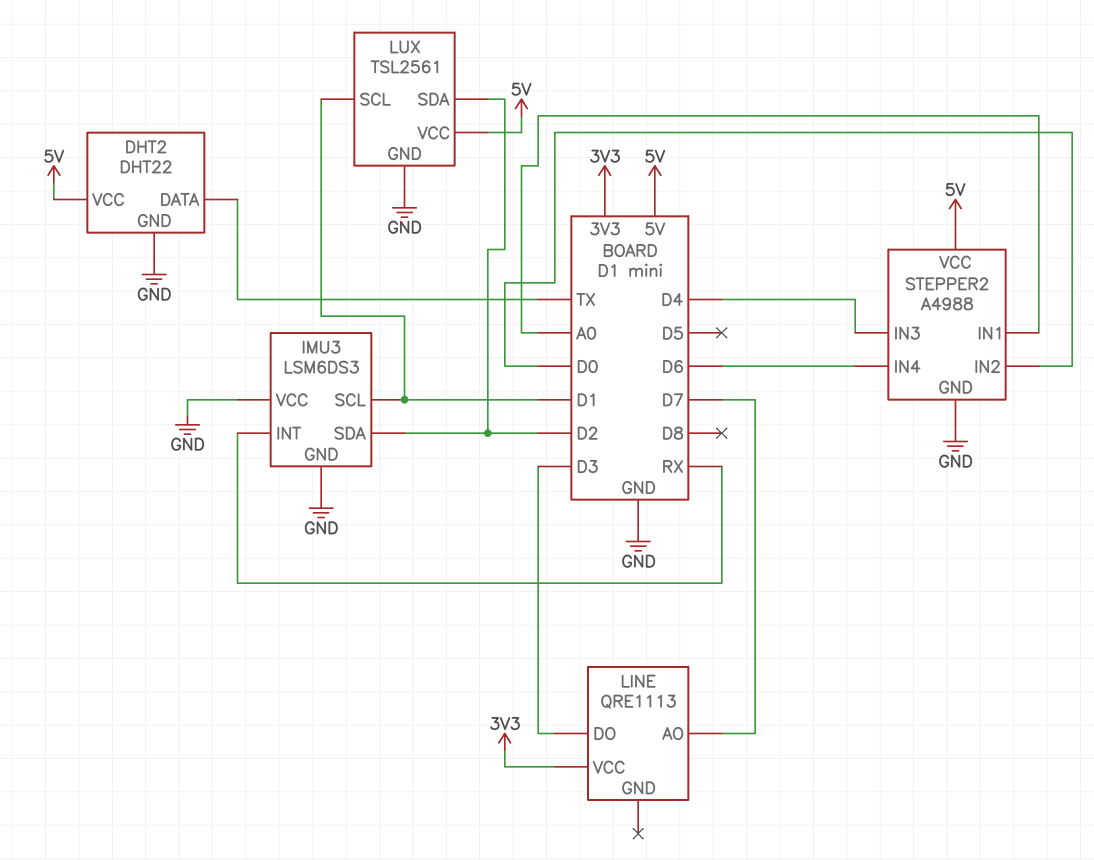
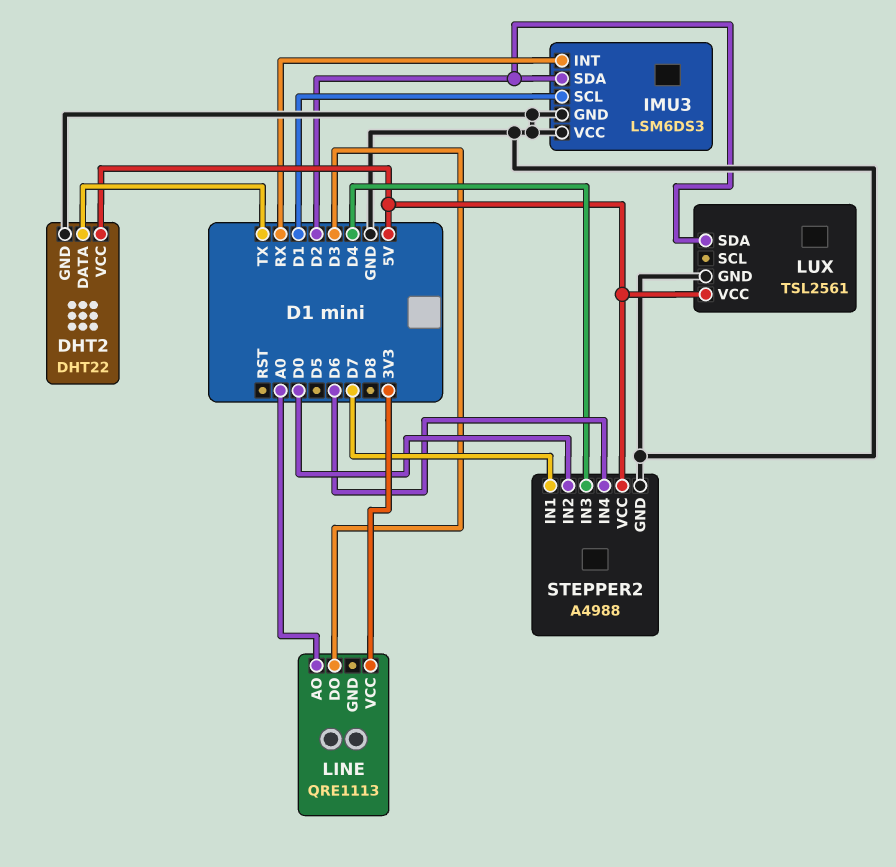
LINE pin AO: D7 -> A0
LUX pin SCL: D1 -> none
STEPPER2 pin IN1: A0 -> D7

